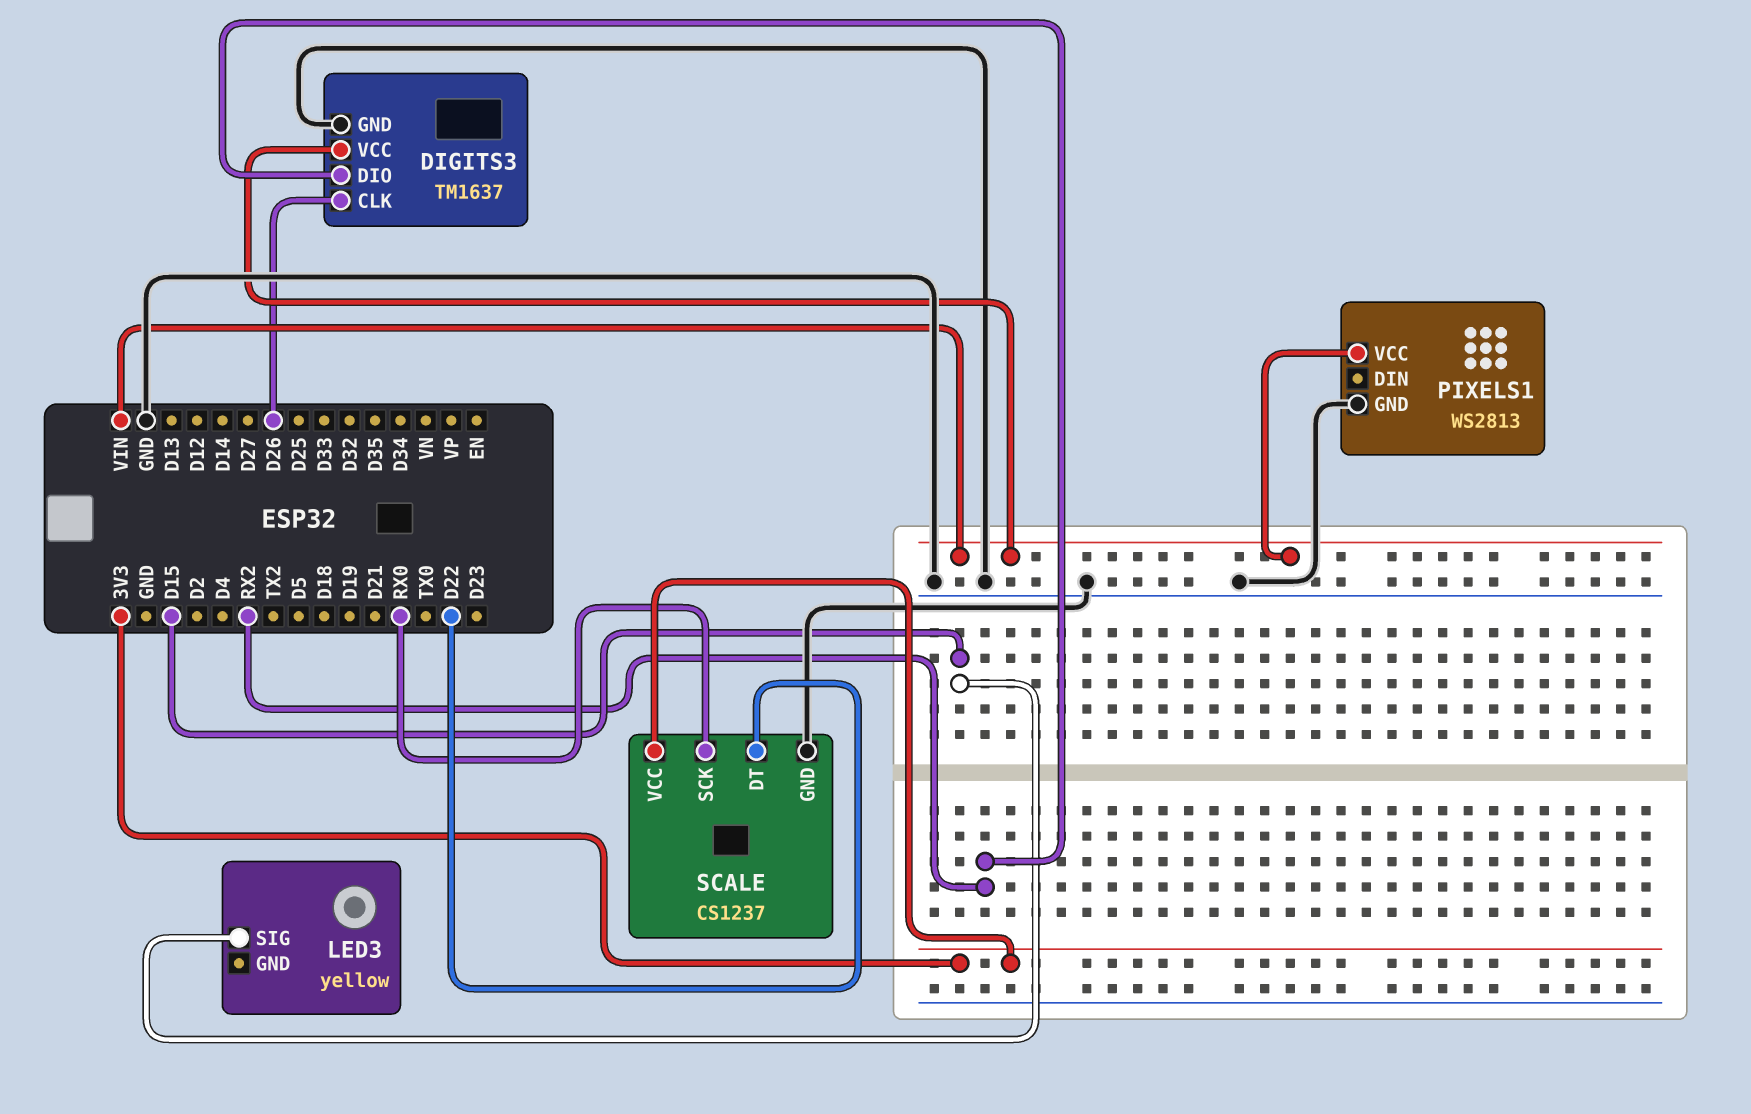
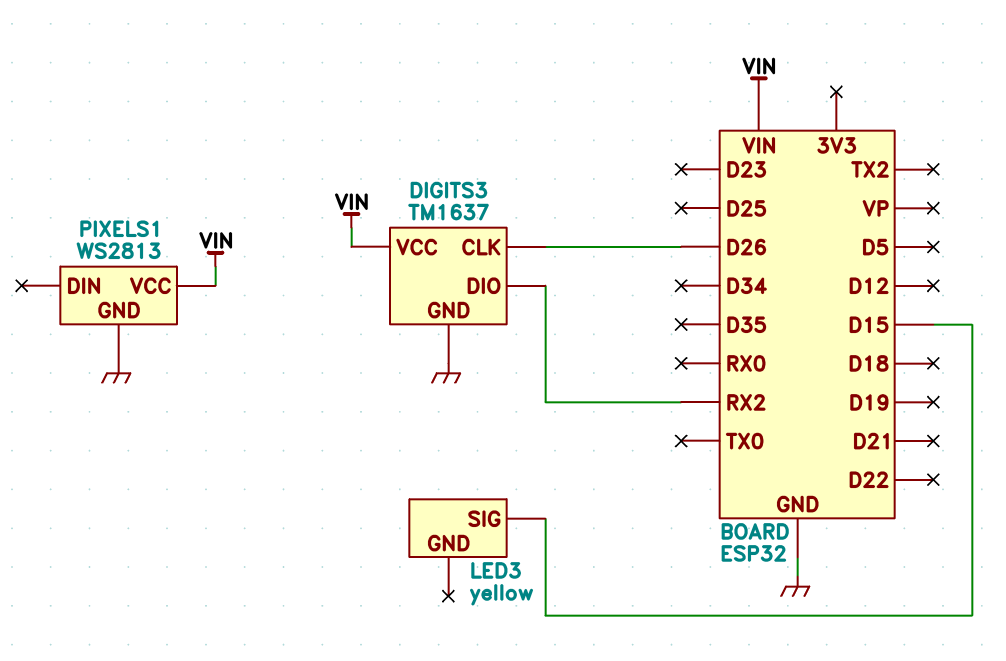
SCALE: CS1237 -> none
SCALE pin DT: D22 -> none
SCALE pin GND: GND -> none
SCALE pin SCK: RX0 -> none
SCALE pin VCC: 3V3 -> none

